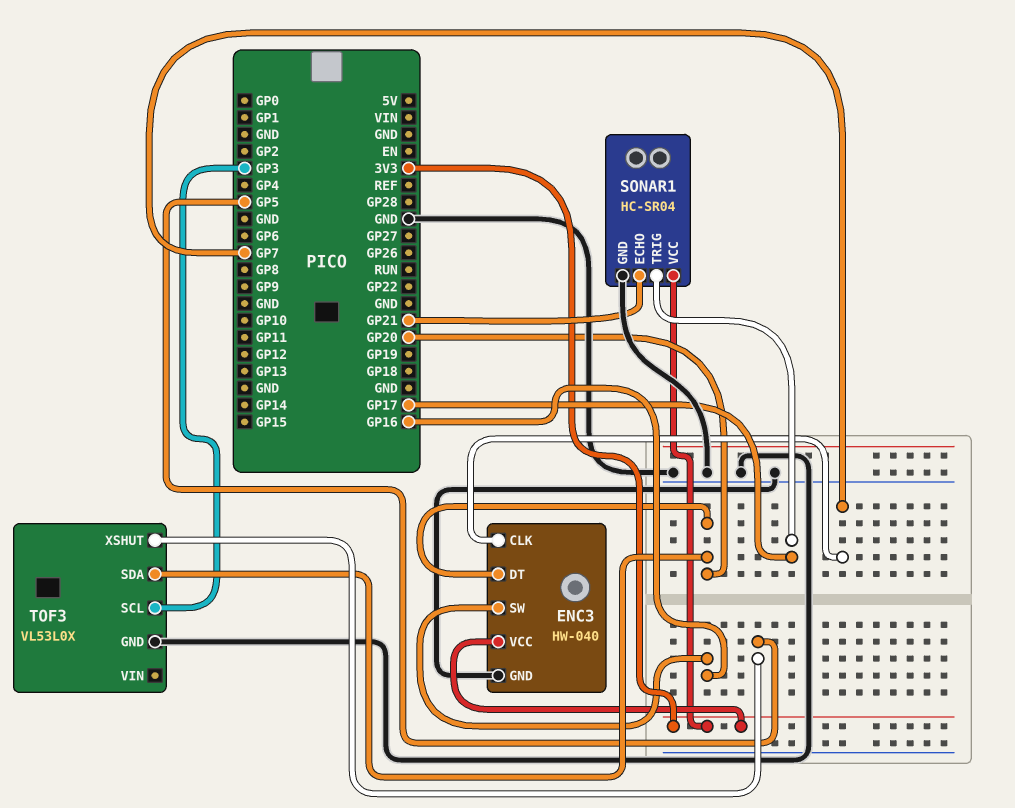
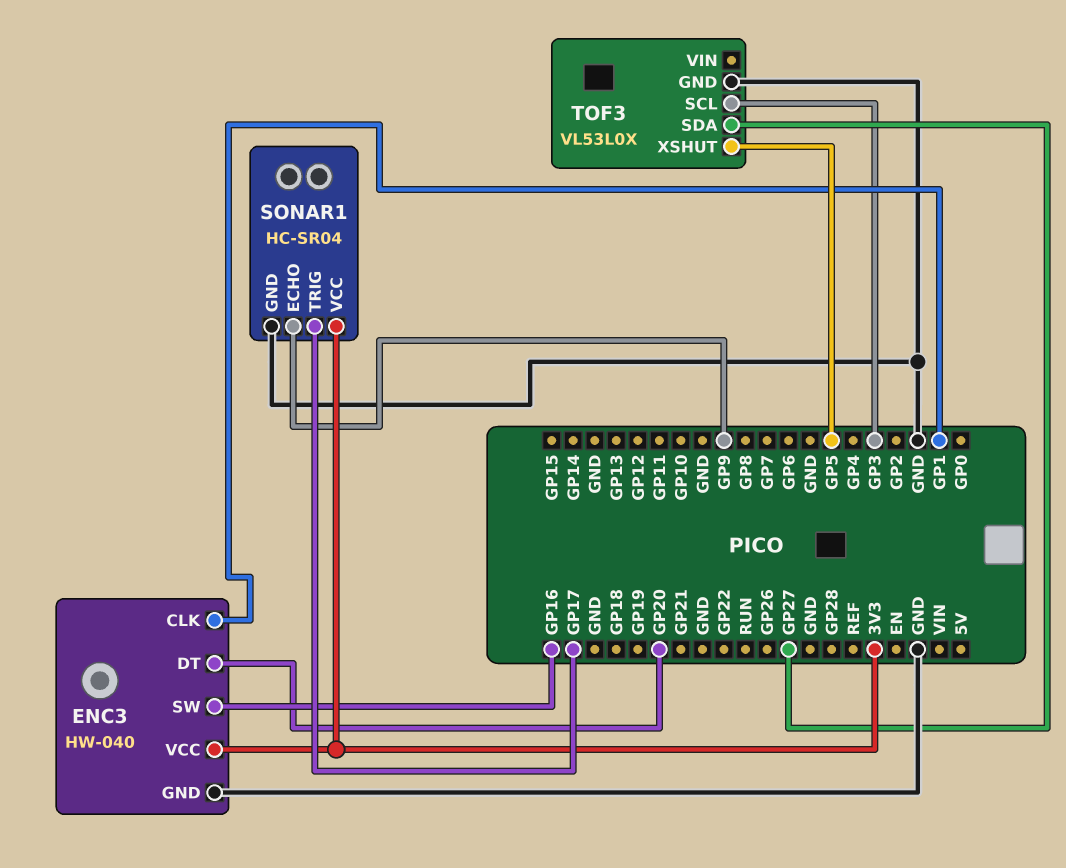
ENC3 pin CLK: GP7 -> GP1
SONAR1 pin ECHO: GP21 -> GP9
TOF3 pin SDA: GP20 -> GP27

